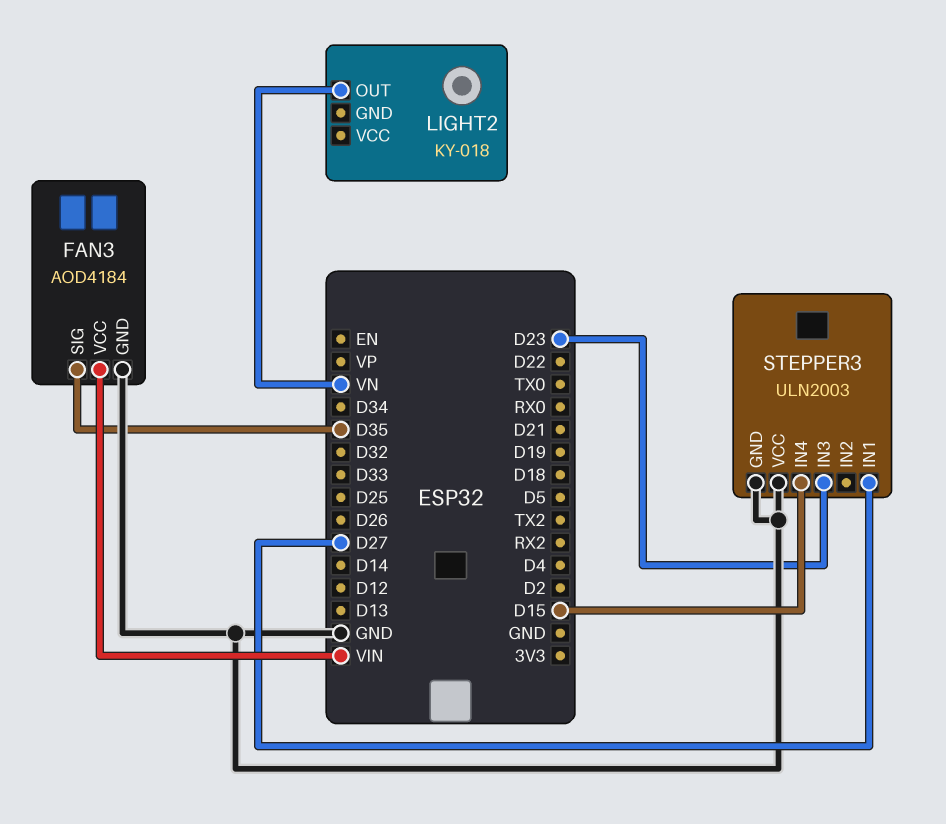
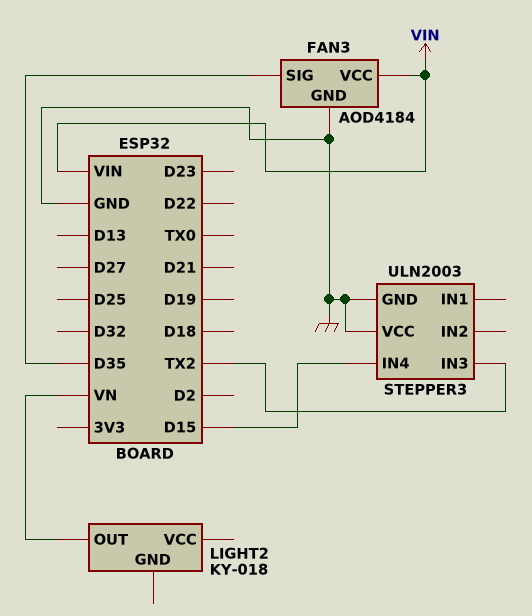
STEPPER3 pin IN1: D27 -> none
STEPPER3 pin IN3: D23 -> TX2

